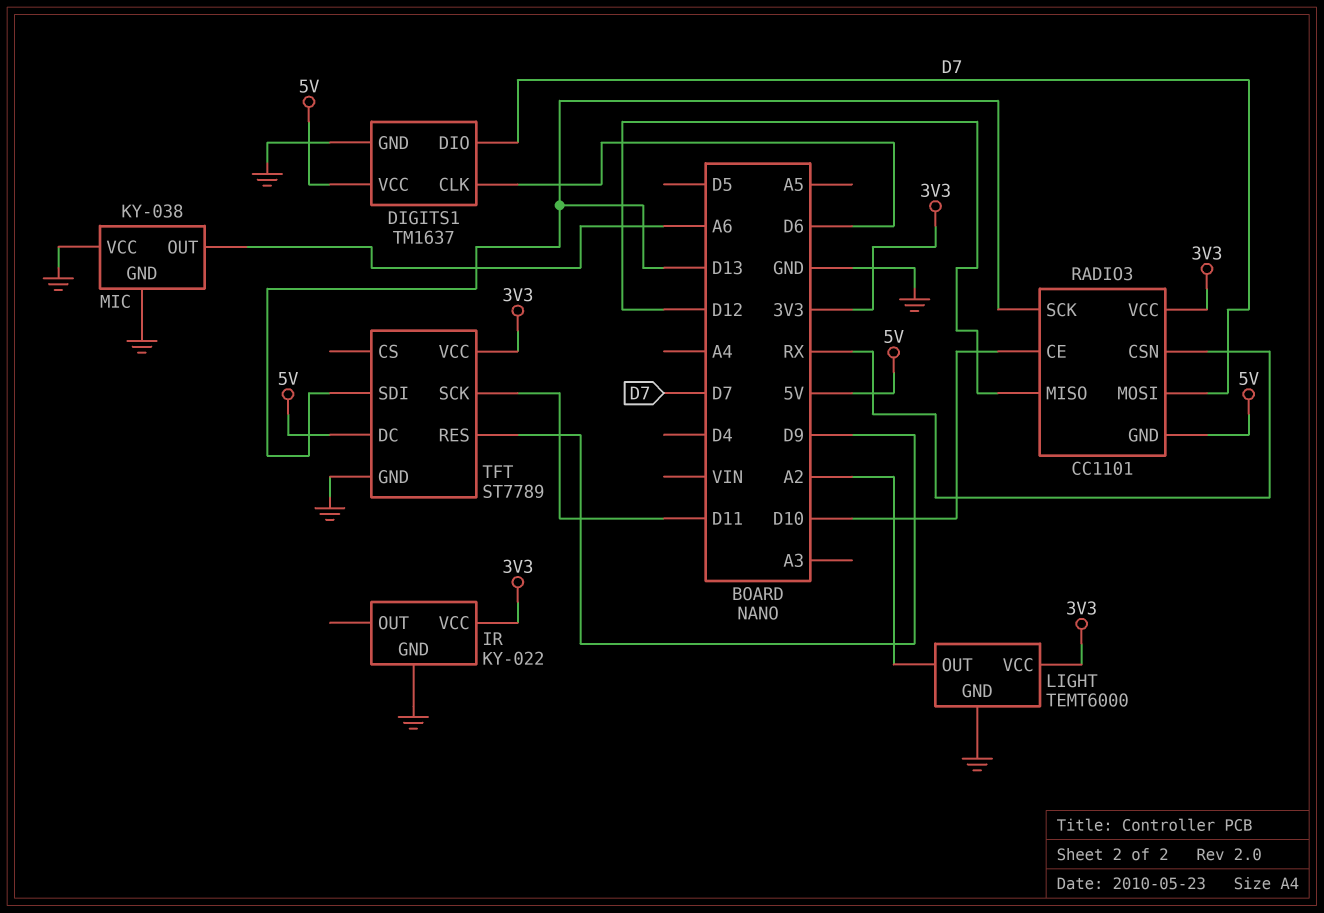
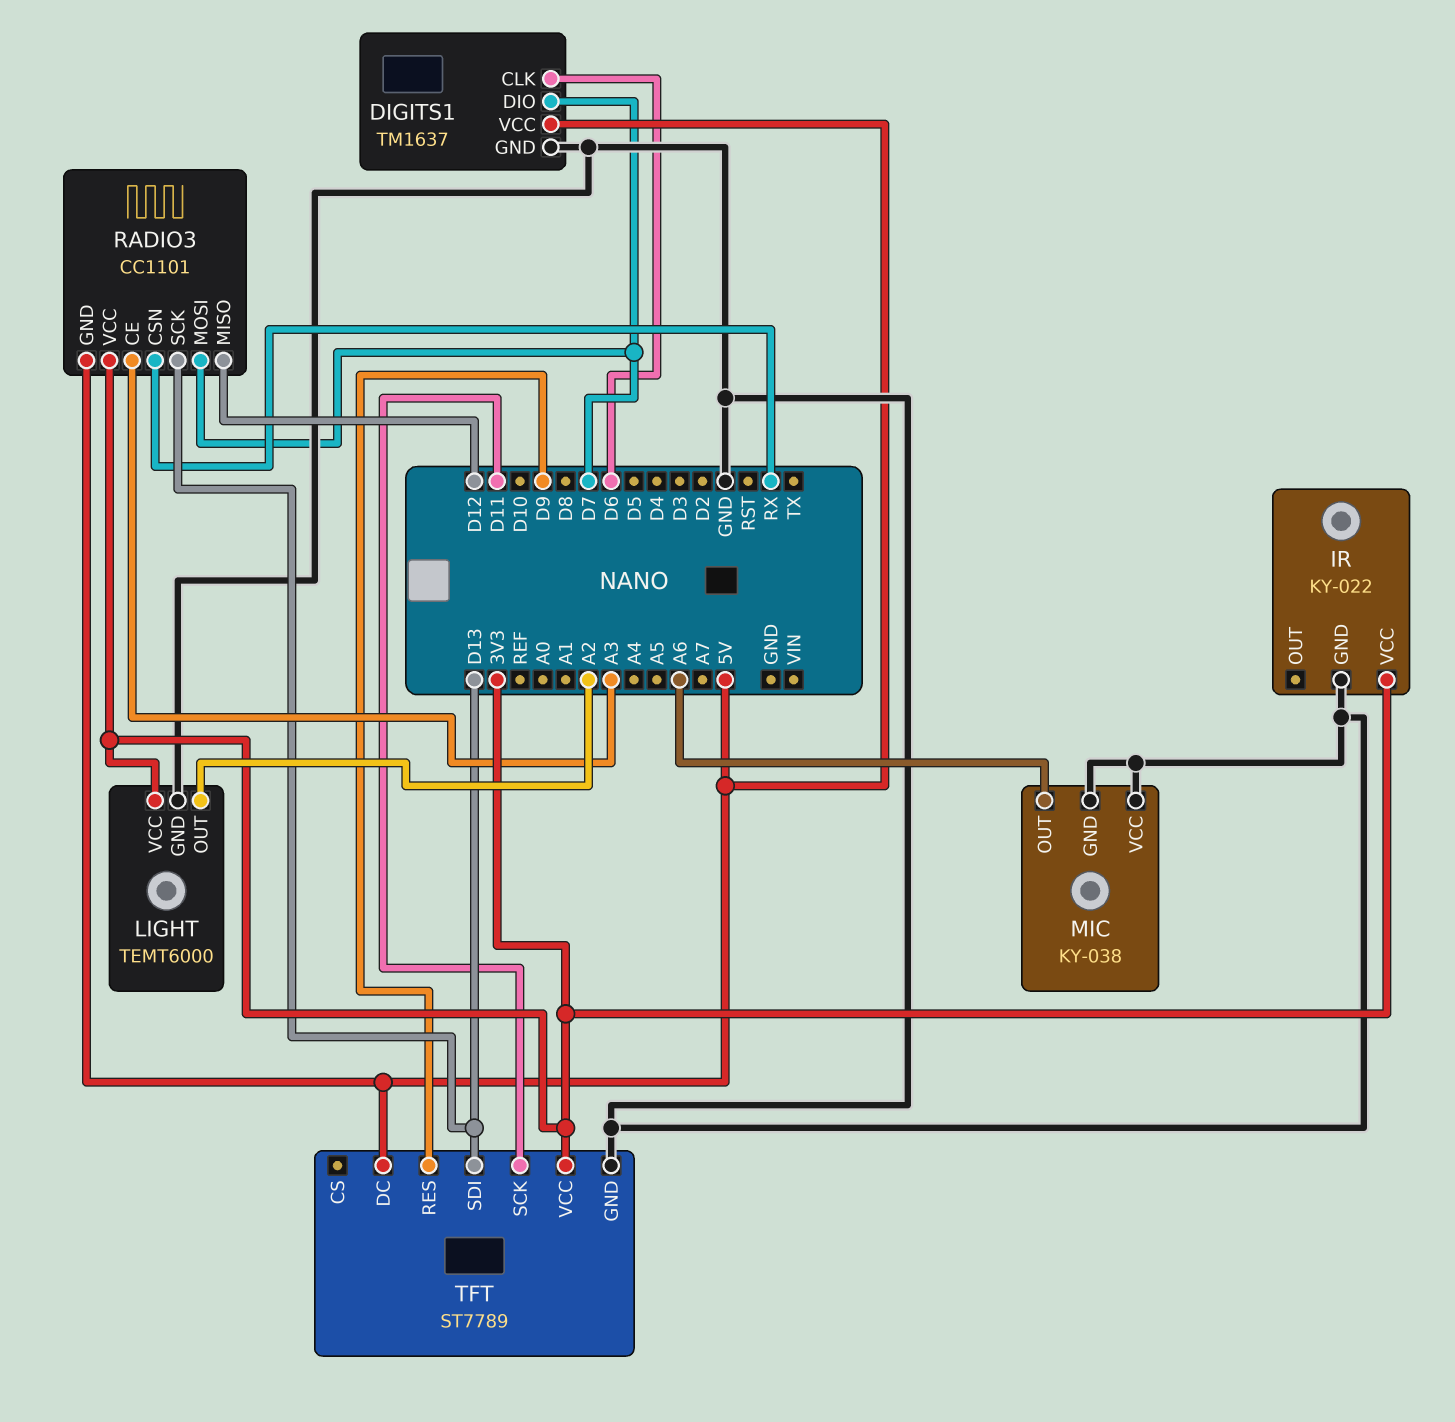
RADIO3 pin CE: D10 -> A3

